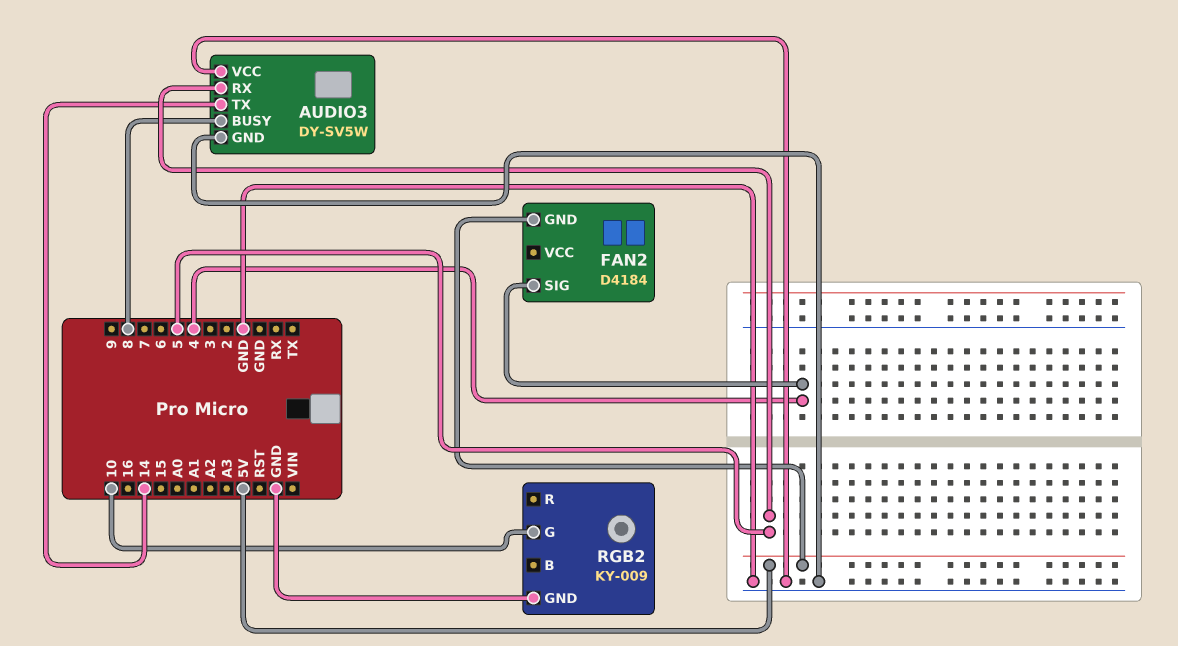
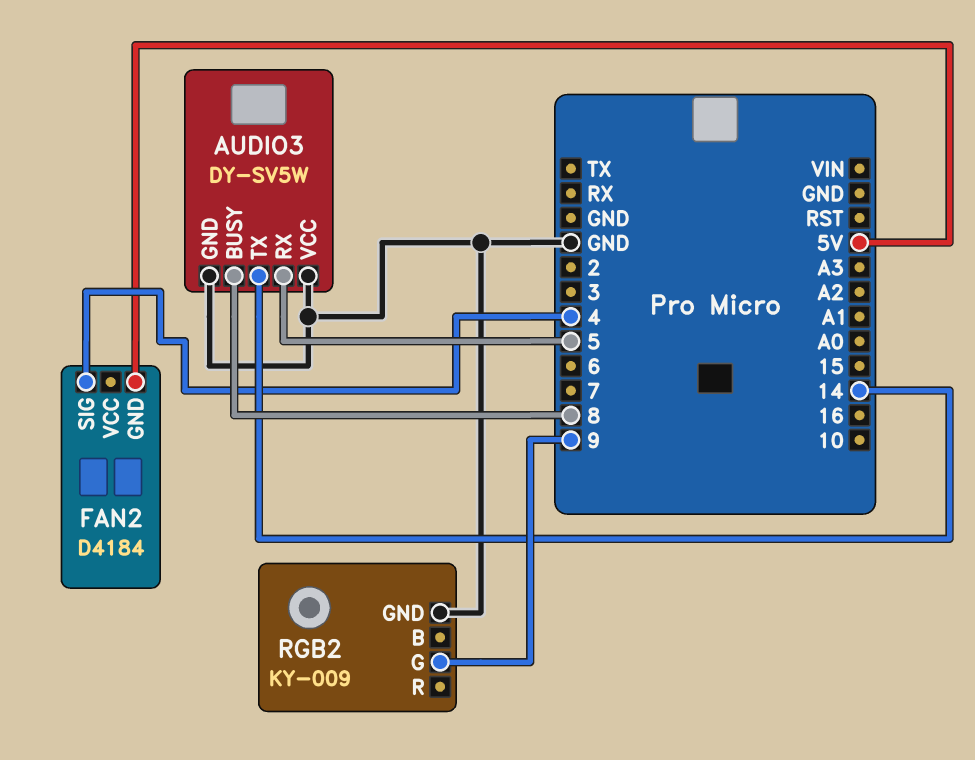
RGB2 pin G: 10 -> 9

